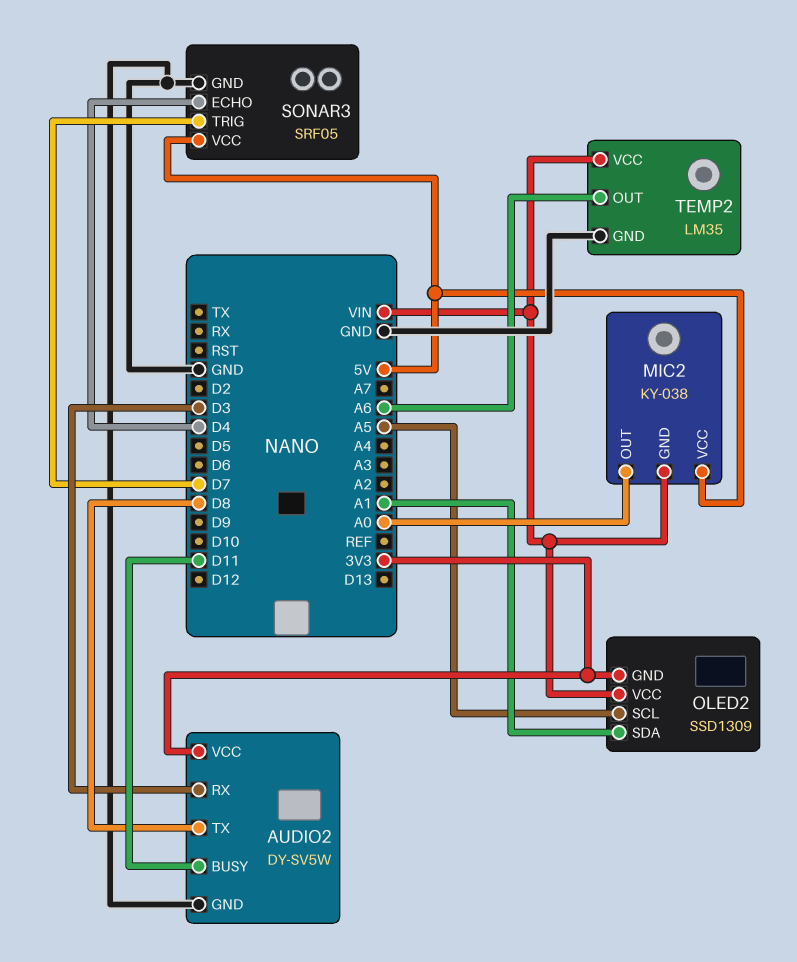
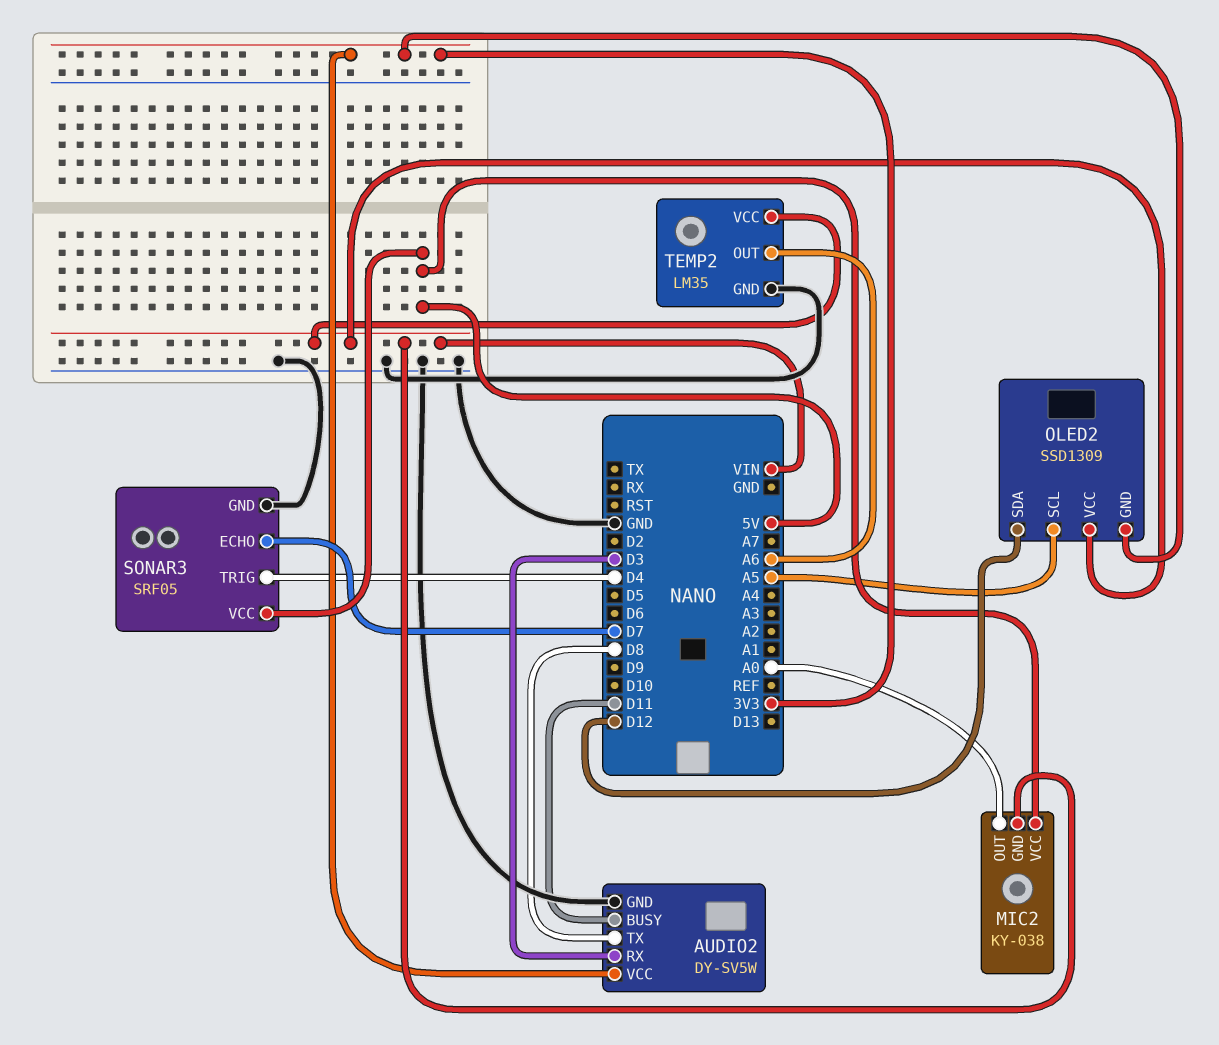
OLED2 pin SDA: A1 -> D12
SONAR3 pin ECHO: D4 -> D7
SONAR3 pin TRIG: D7 -> D4

